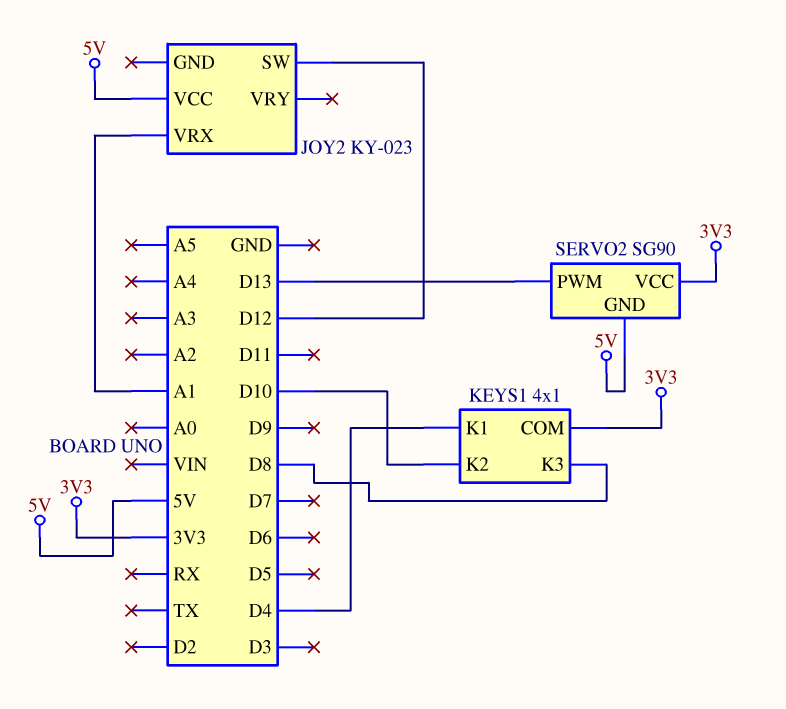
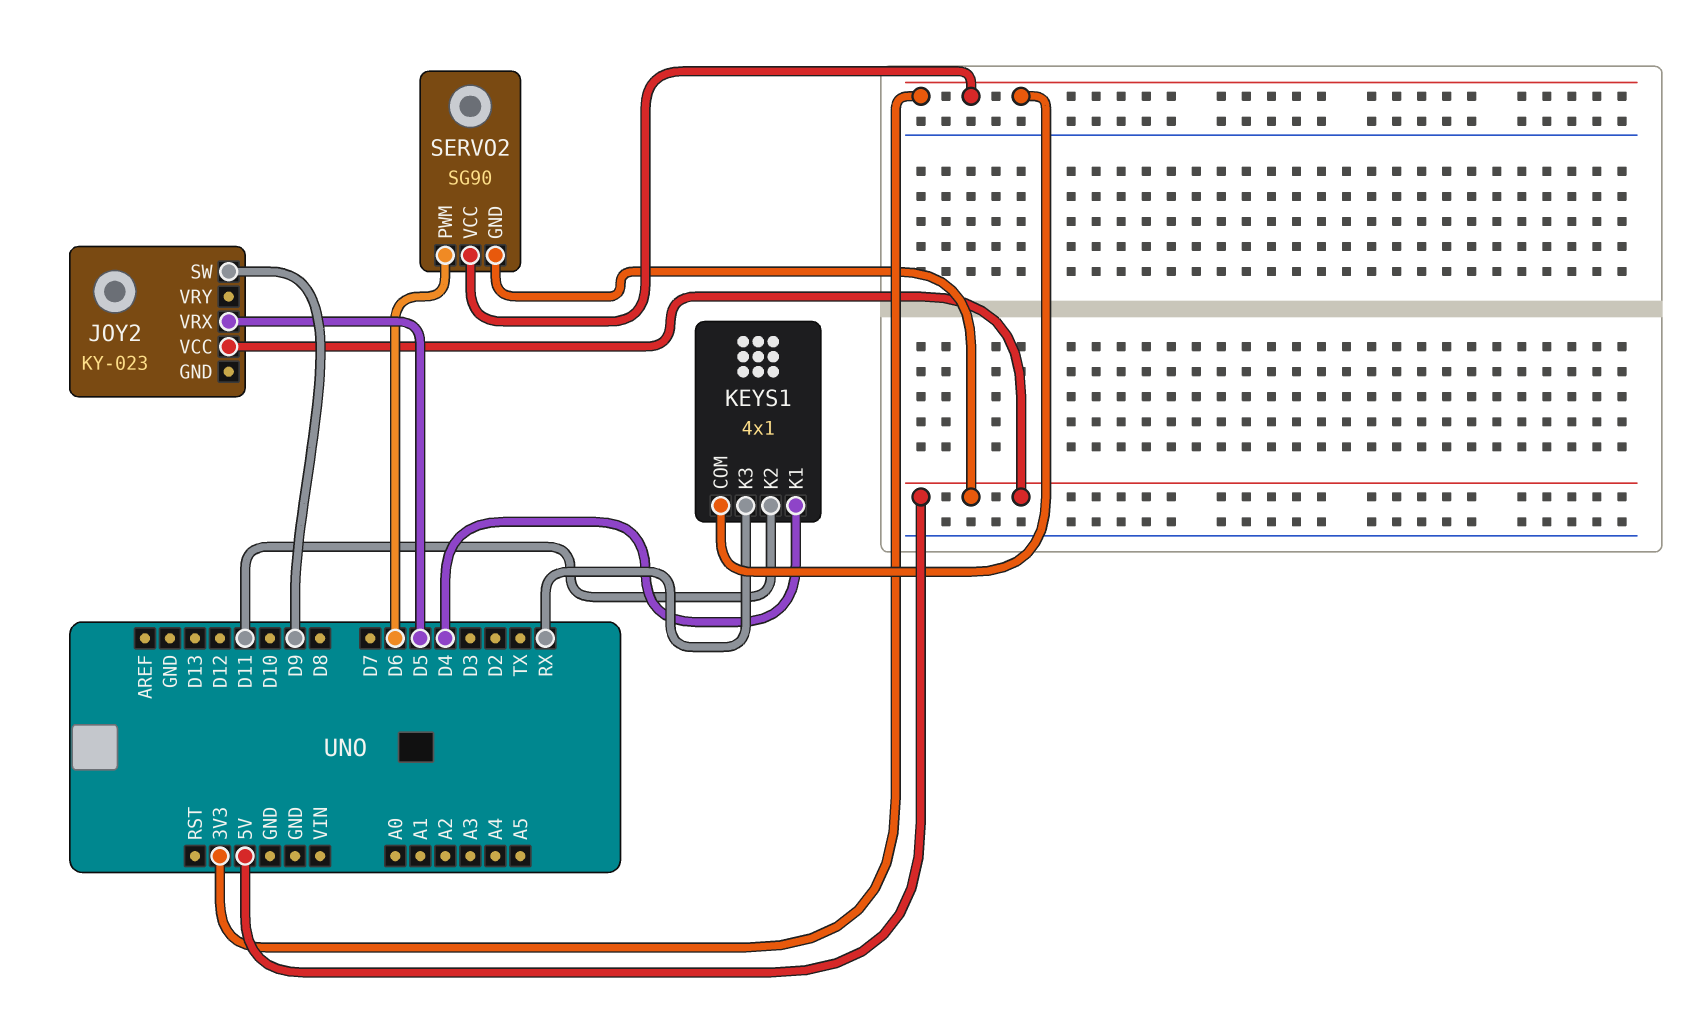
JOY2 pin SW: D12 -> D9
JOY2 pin VRX: A1 -> D5
KEYS1 pin K2: D10 -> D11
KEYS1 pin K3: D8 -> RX
SERVO2 pin PWM: D13 -> D6

